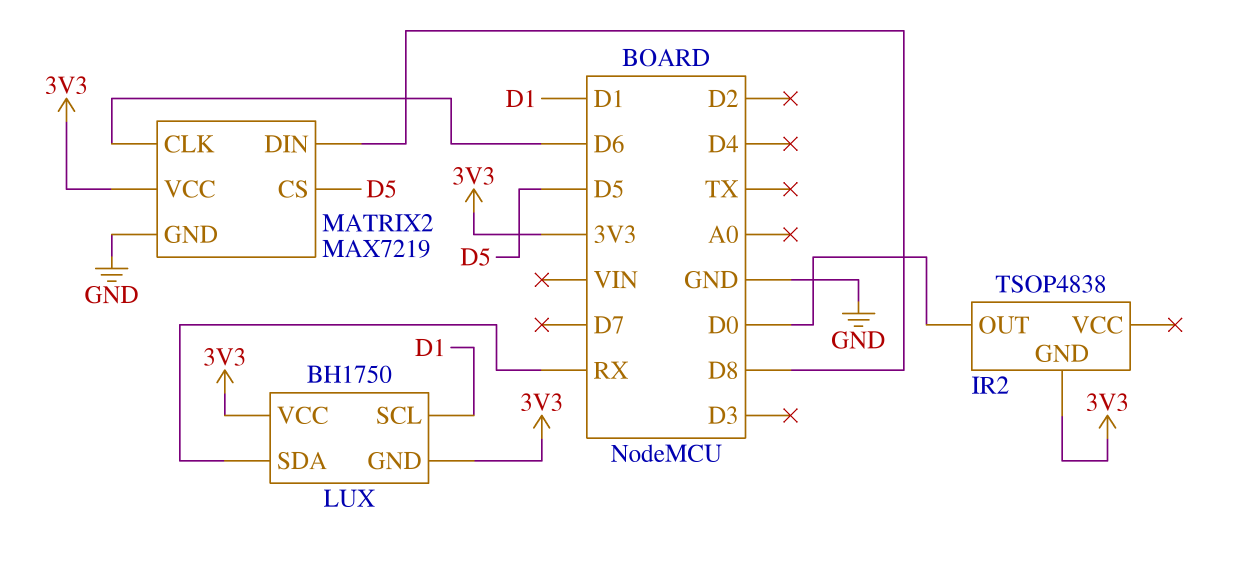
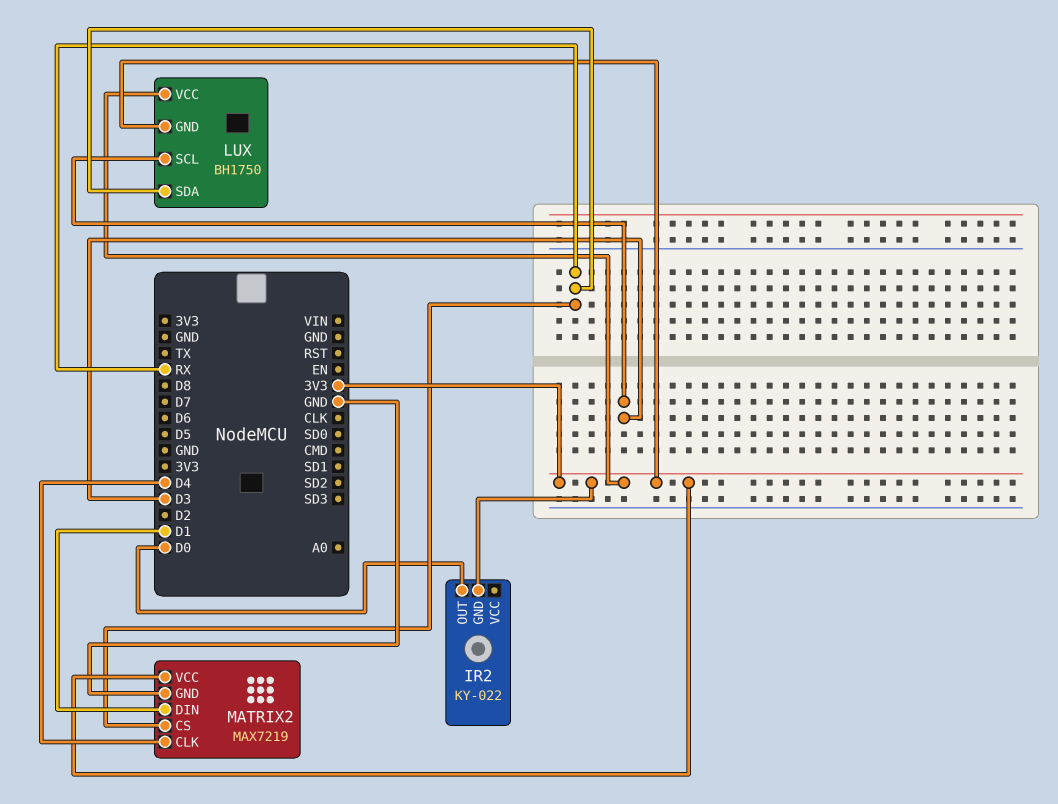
IR2: TSOP4838 -> KY-022
LUX pin SCL: D1 -> D3
MATRIX2 pin CLK: D6 -> D4
MATRIX2 pin CS: D5 -> RX
MATRIX2 pin DIN: D8 -> D1

